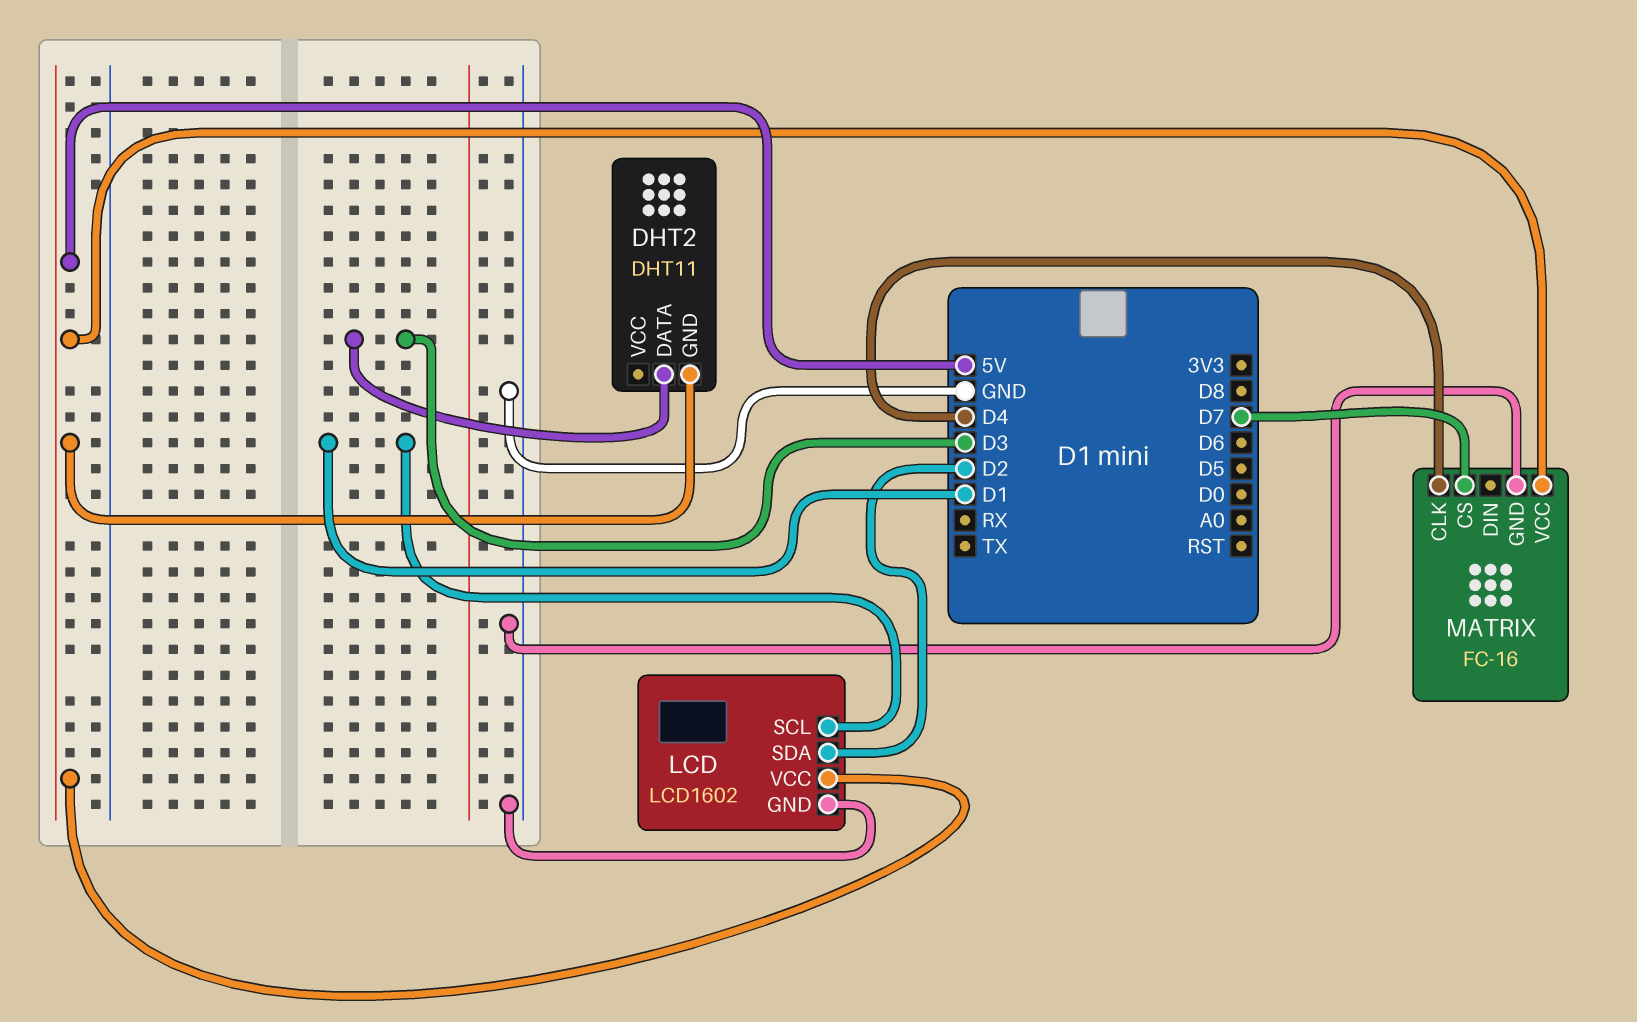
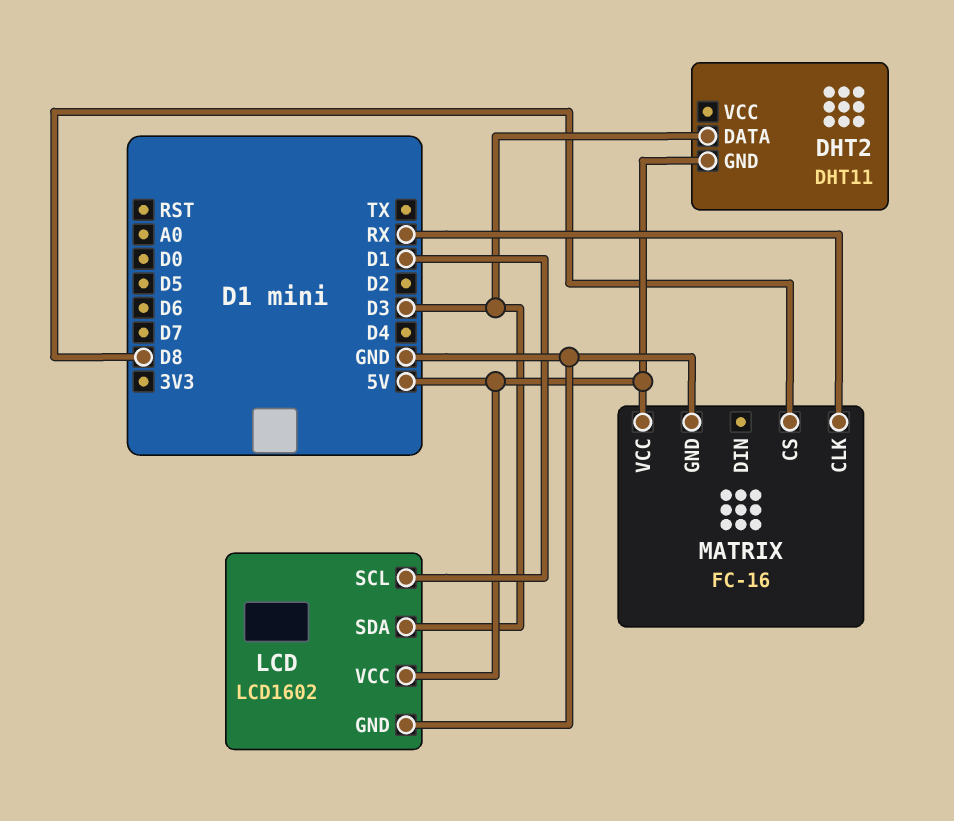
LCD pin SDA: D2 -> D3
MATRIX pin CLK: D4 -> RX
MATRIX pin CS: D7 -> D8

